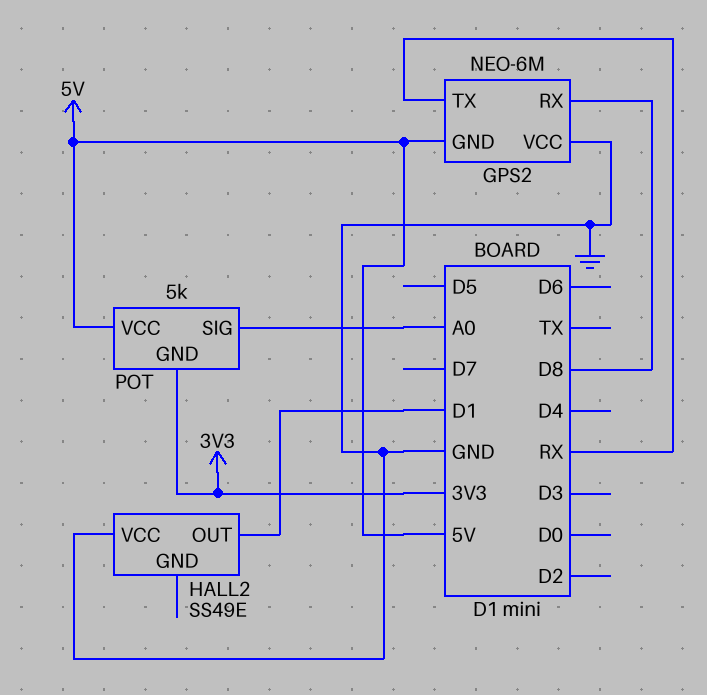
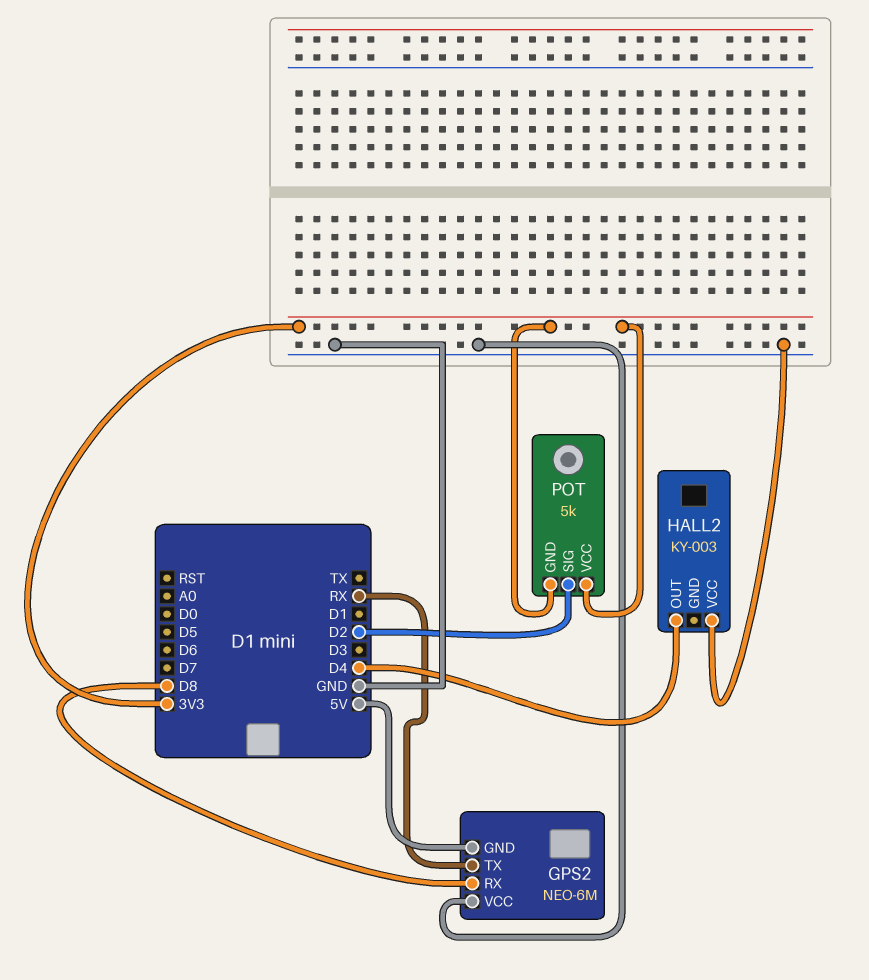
HALL2: SS49E -> KY-003
HALL2 pin OUT: D1 -> D4
POT pin SIG: A0 -> D2
POT pin VCC: 5V -> 3V3

